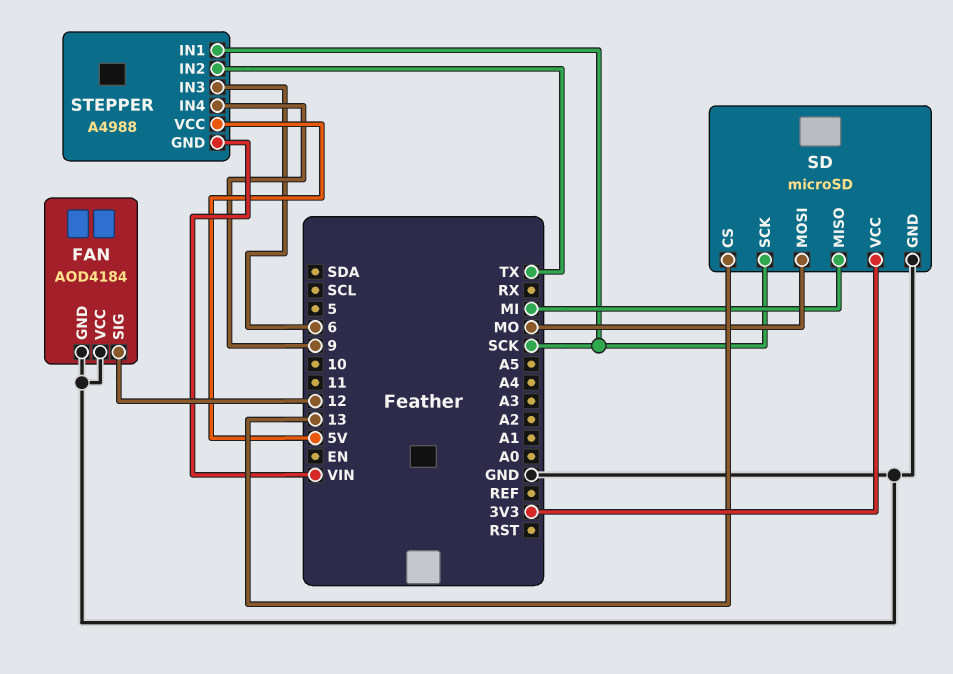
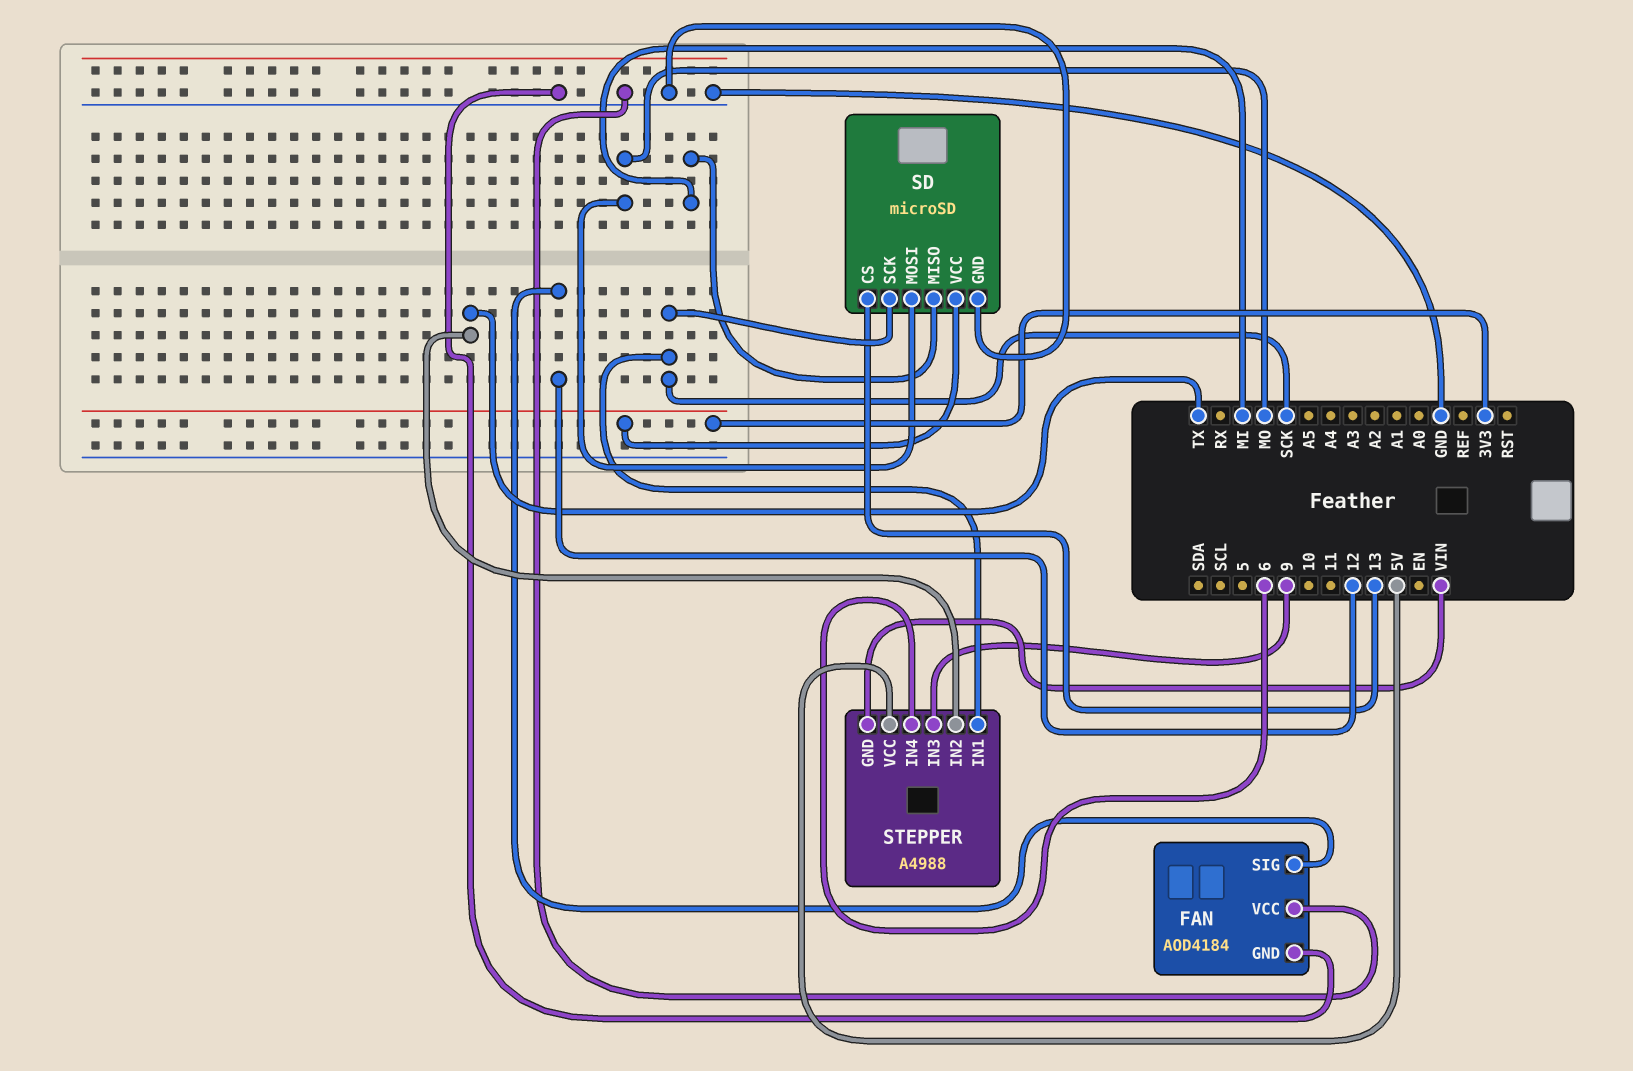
STEPPER pin IN3: 6 -> 9
STEPPER pin IN4: 9 -> 6

